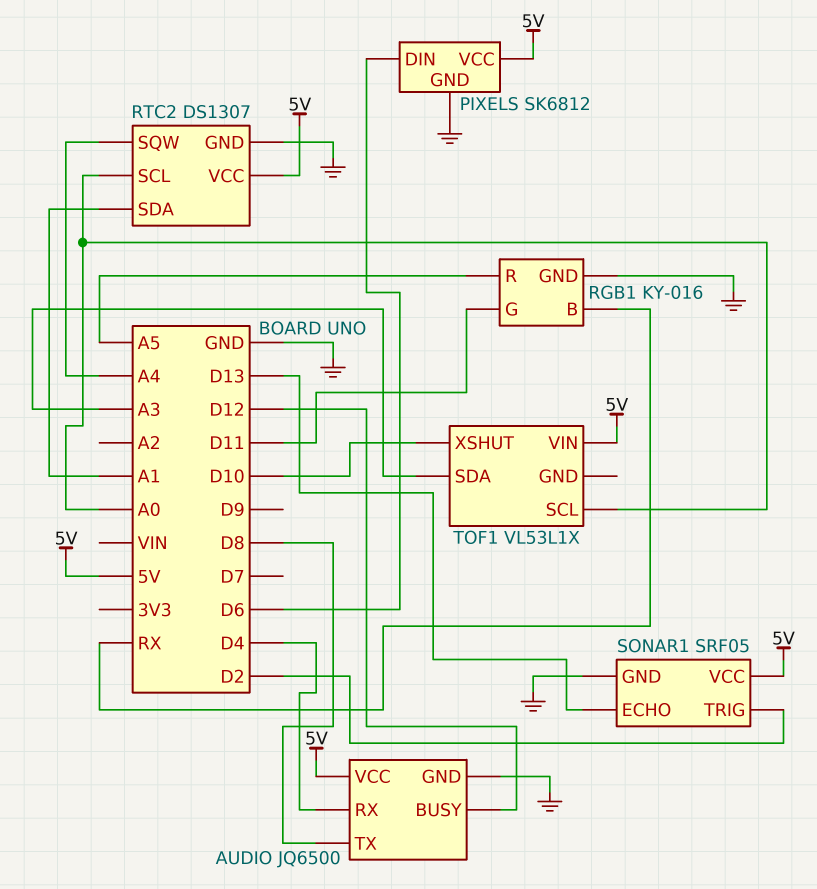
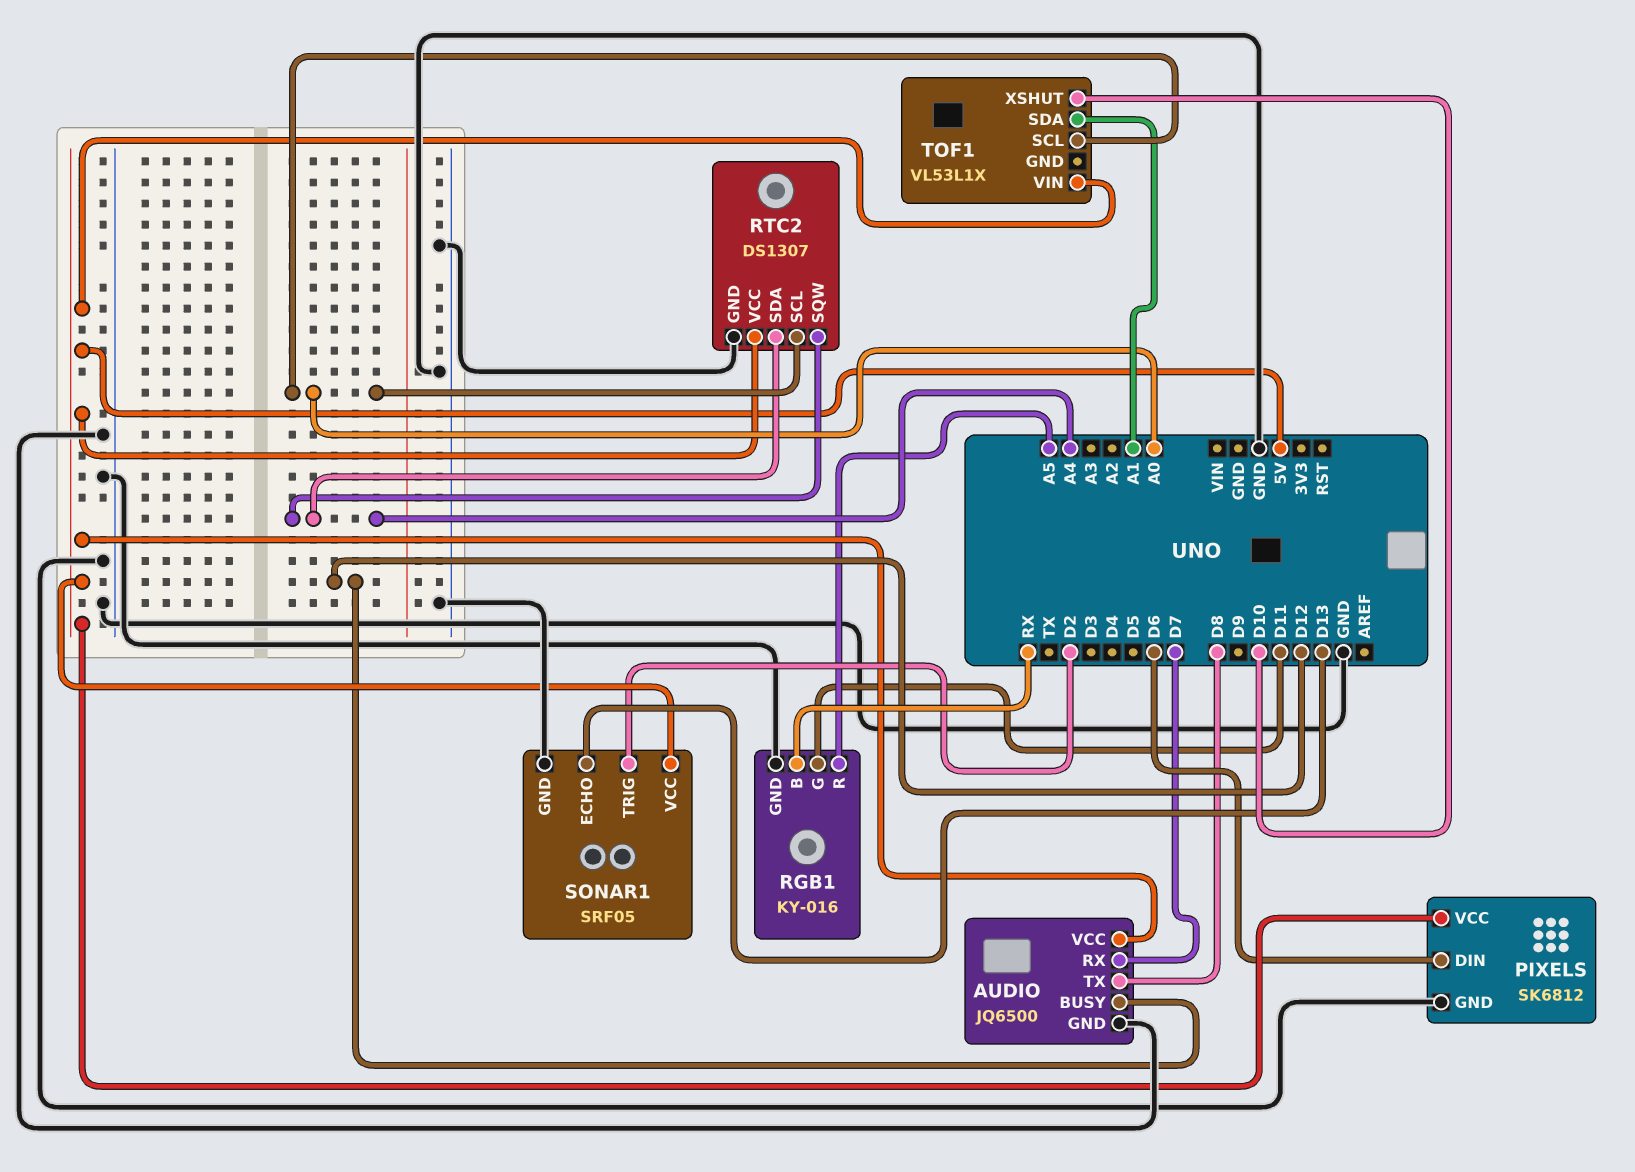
AUDIO pin RX: D4 -> D7
RTC2 pin SDA: A1 -> A4
TOF1 pin SDA: A3 -> A1

